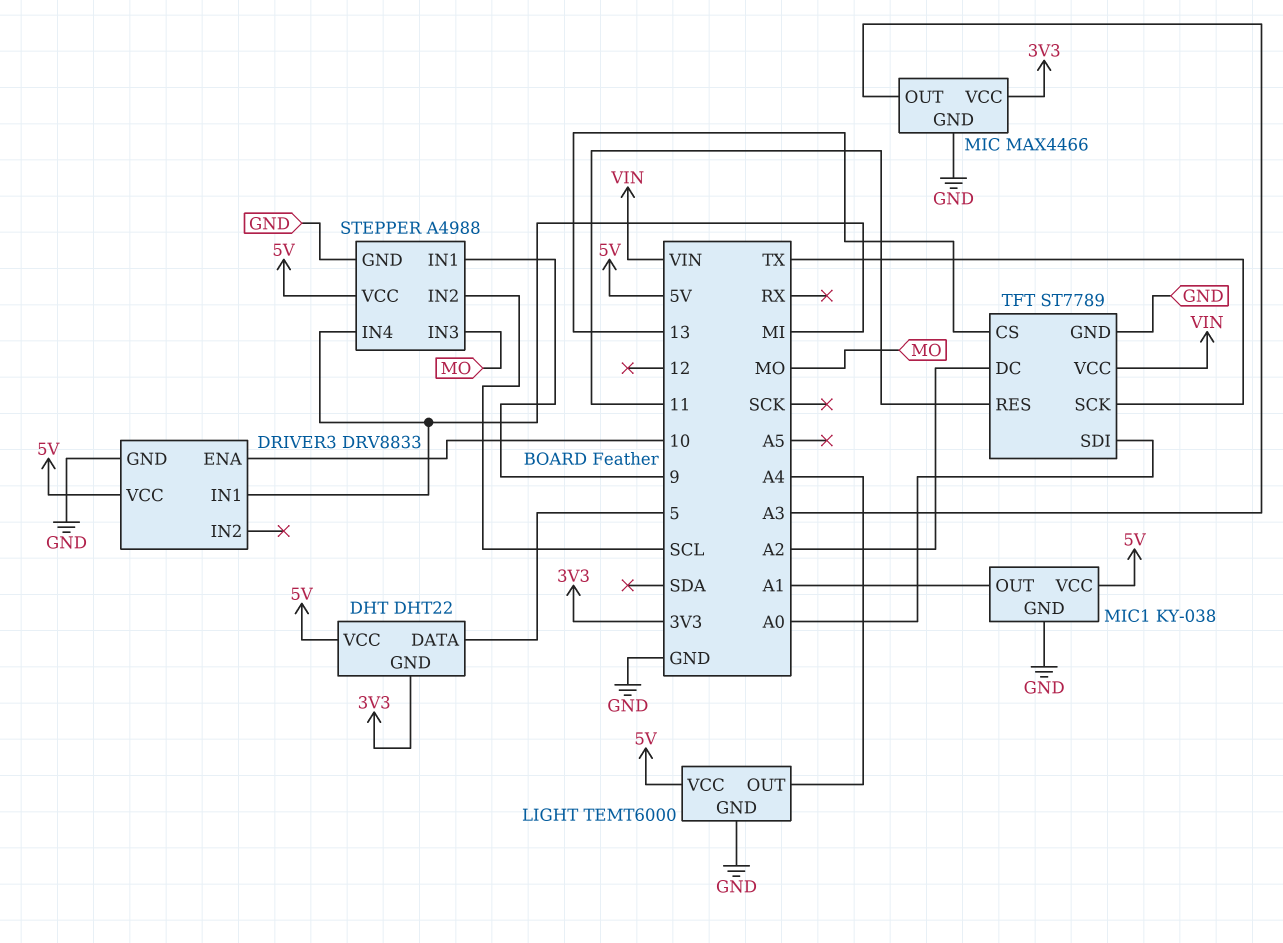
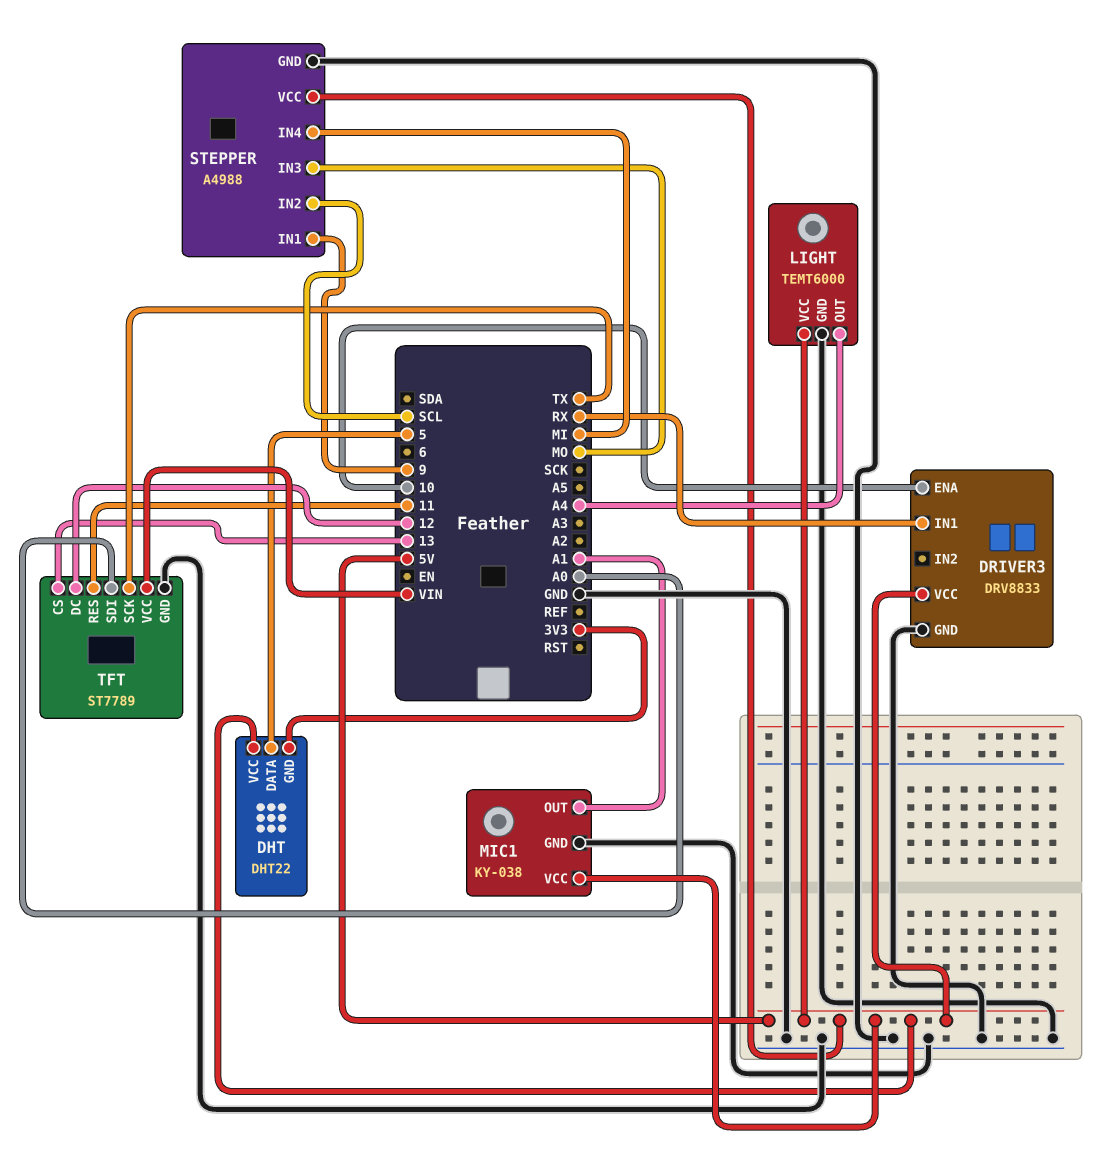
DRIVER3 pin IN1: MI -> RX
MIC: MAX4466 -> none
MIC pin GND: GND -> none
MIC pin OUT: A3 -> none
MIC pin VCC: 3V3 -> none
TFT pin DC: A2 -> 12

